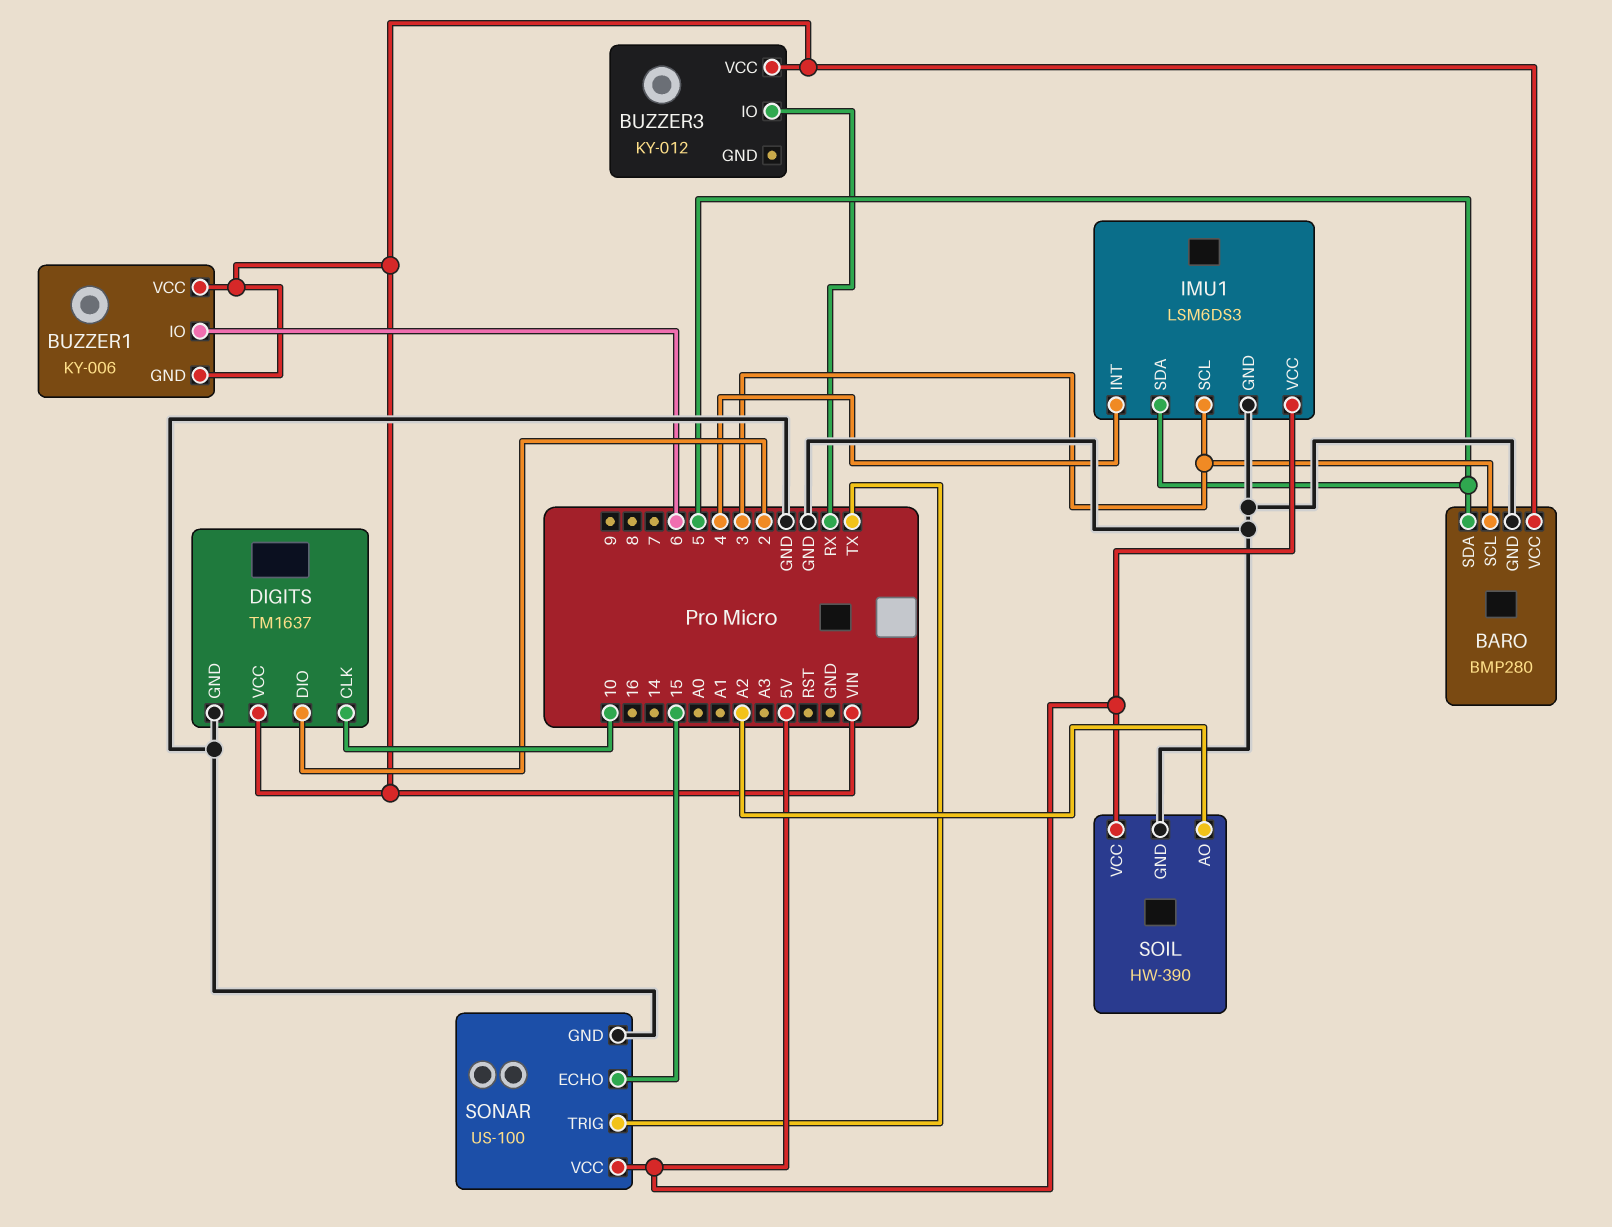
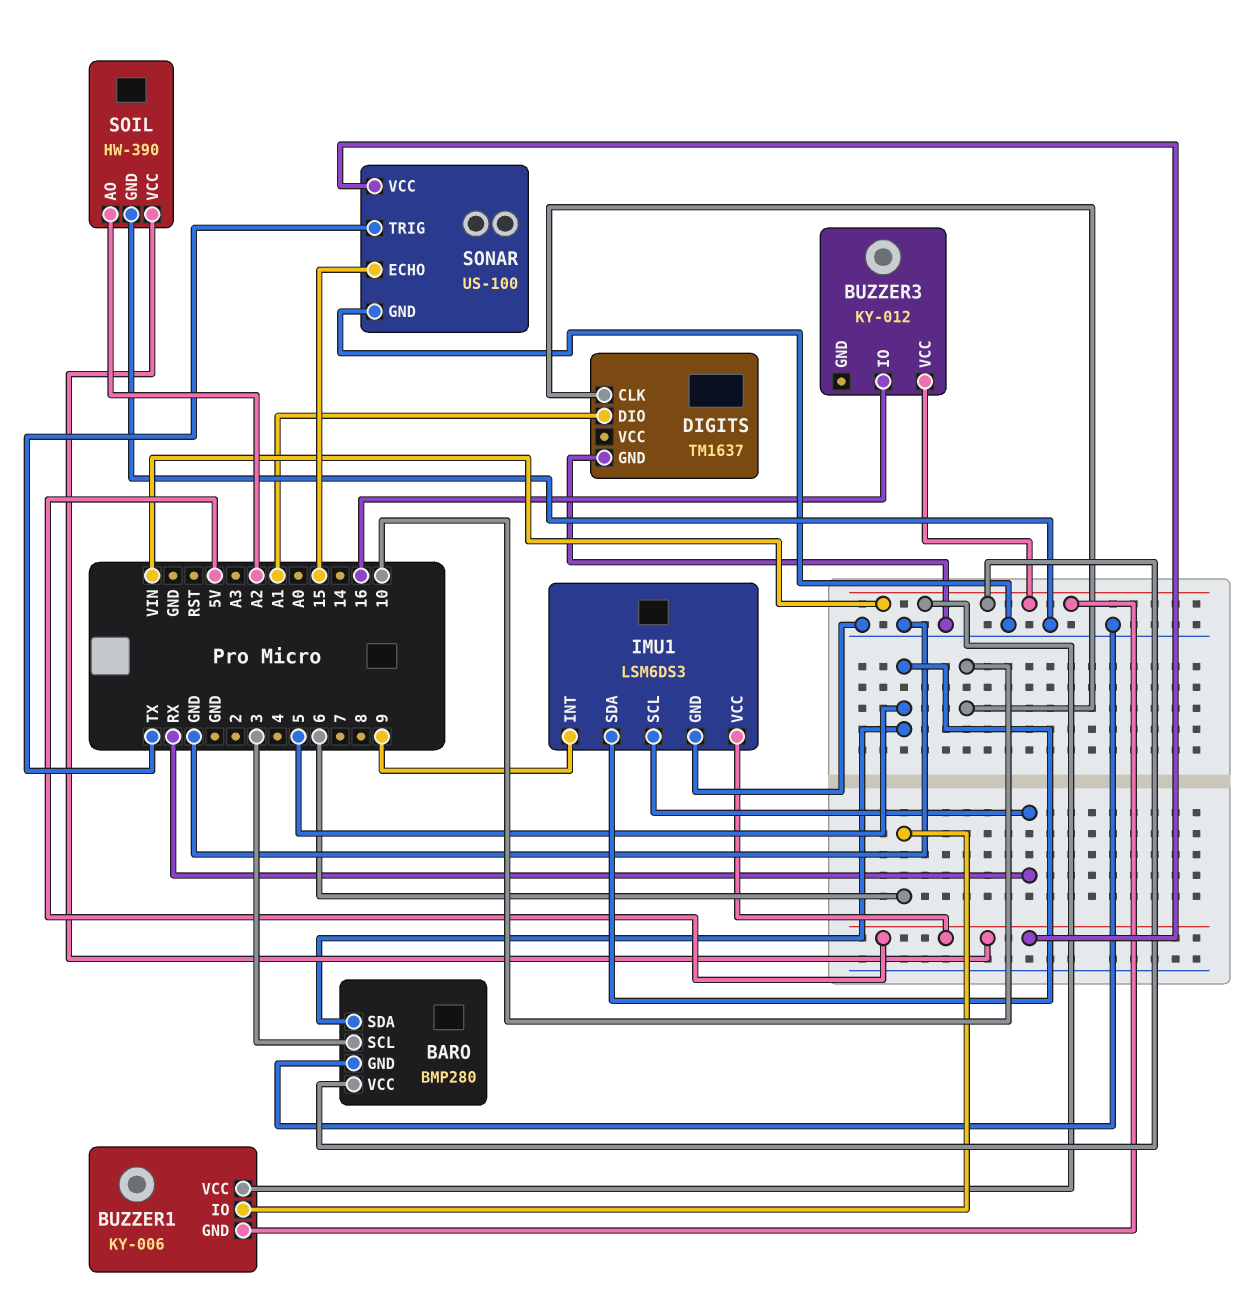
BUZZER3 pin IO: RX -> 16
DIGITS pin DIO: 2 -> A1
DIGITS pin VCC: VIN -> none
IMU1 pin INT: 4 -> 9
IMU1 pin SCL: 3 -> RX

